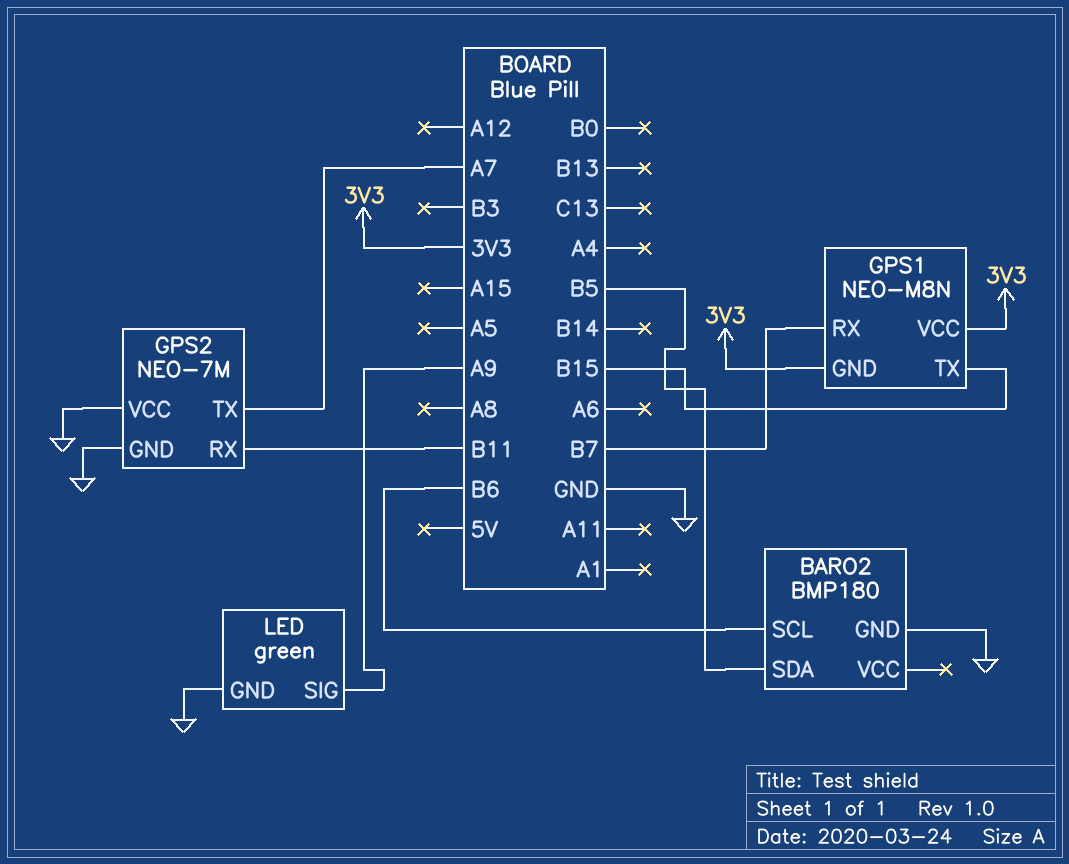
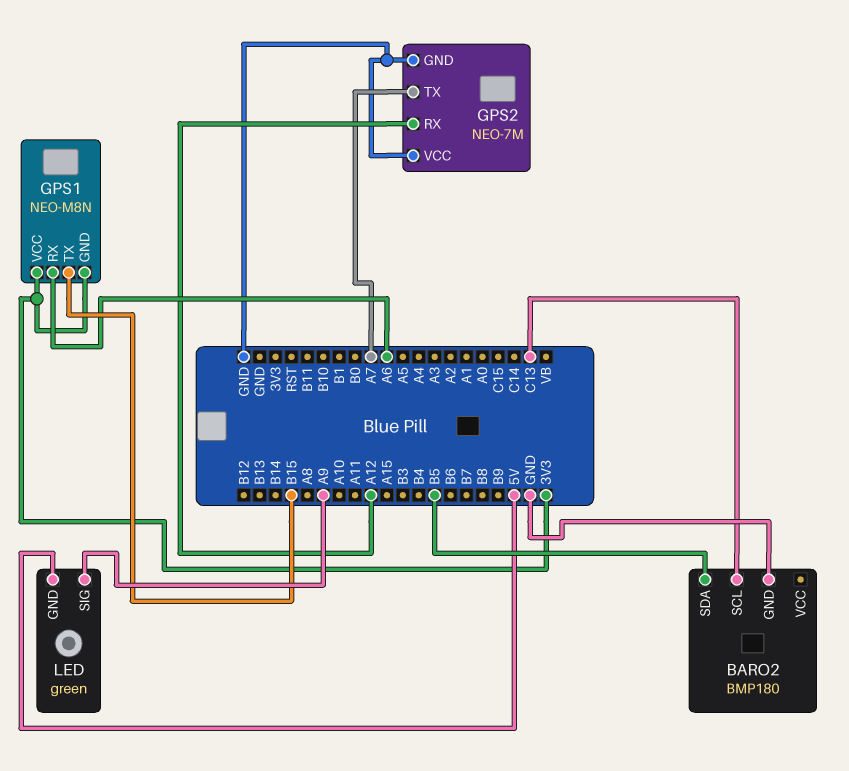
BARO2 pin SCL: B6 -> C13
GPS1 pin RX: B7 -> A6
GPS2 pin RX: B11 -> A12
LED pin GND: GND -> 5V

